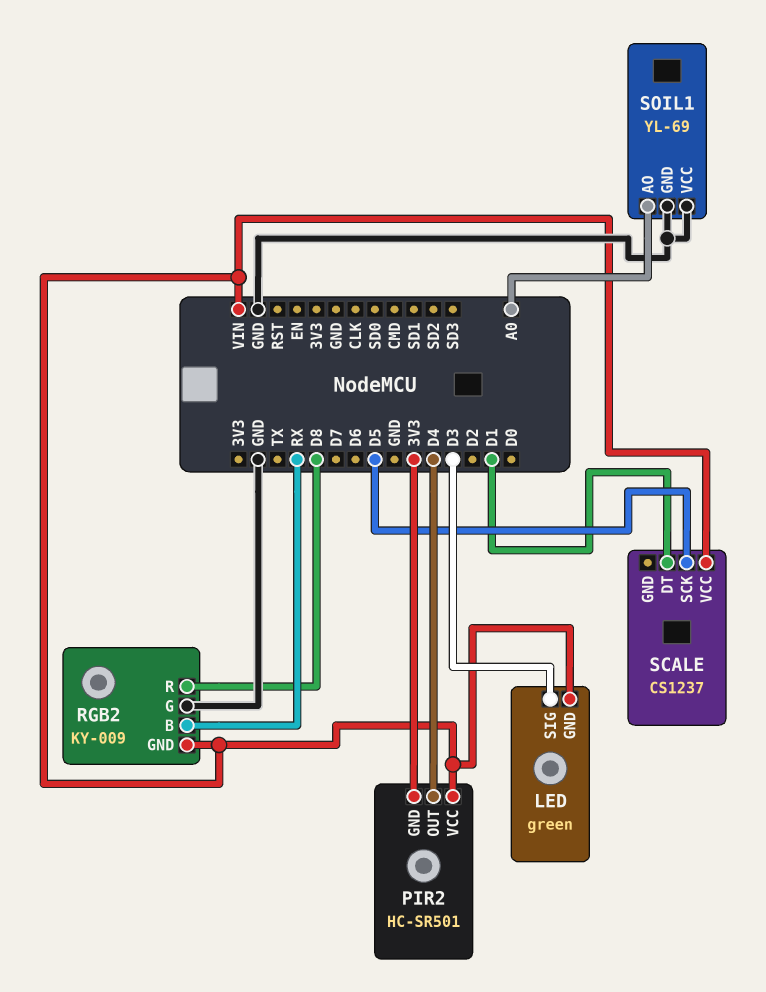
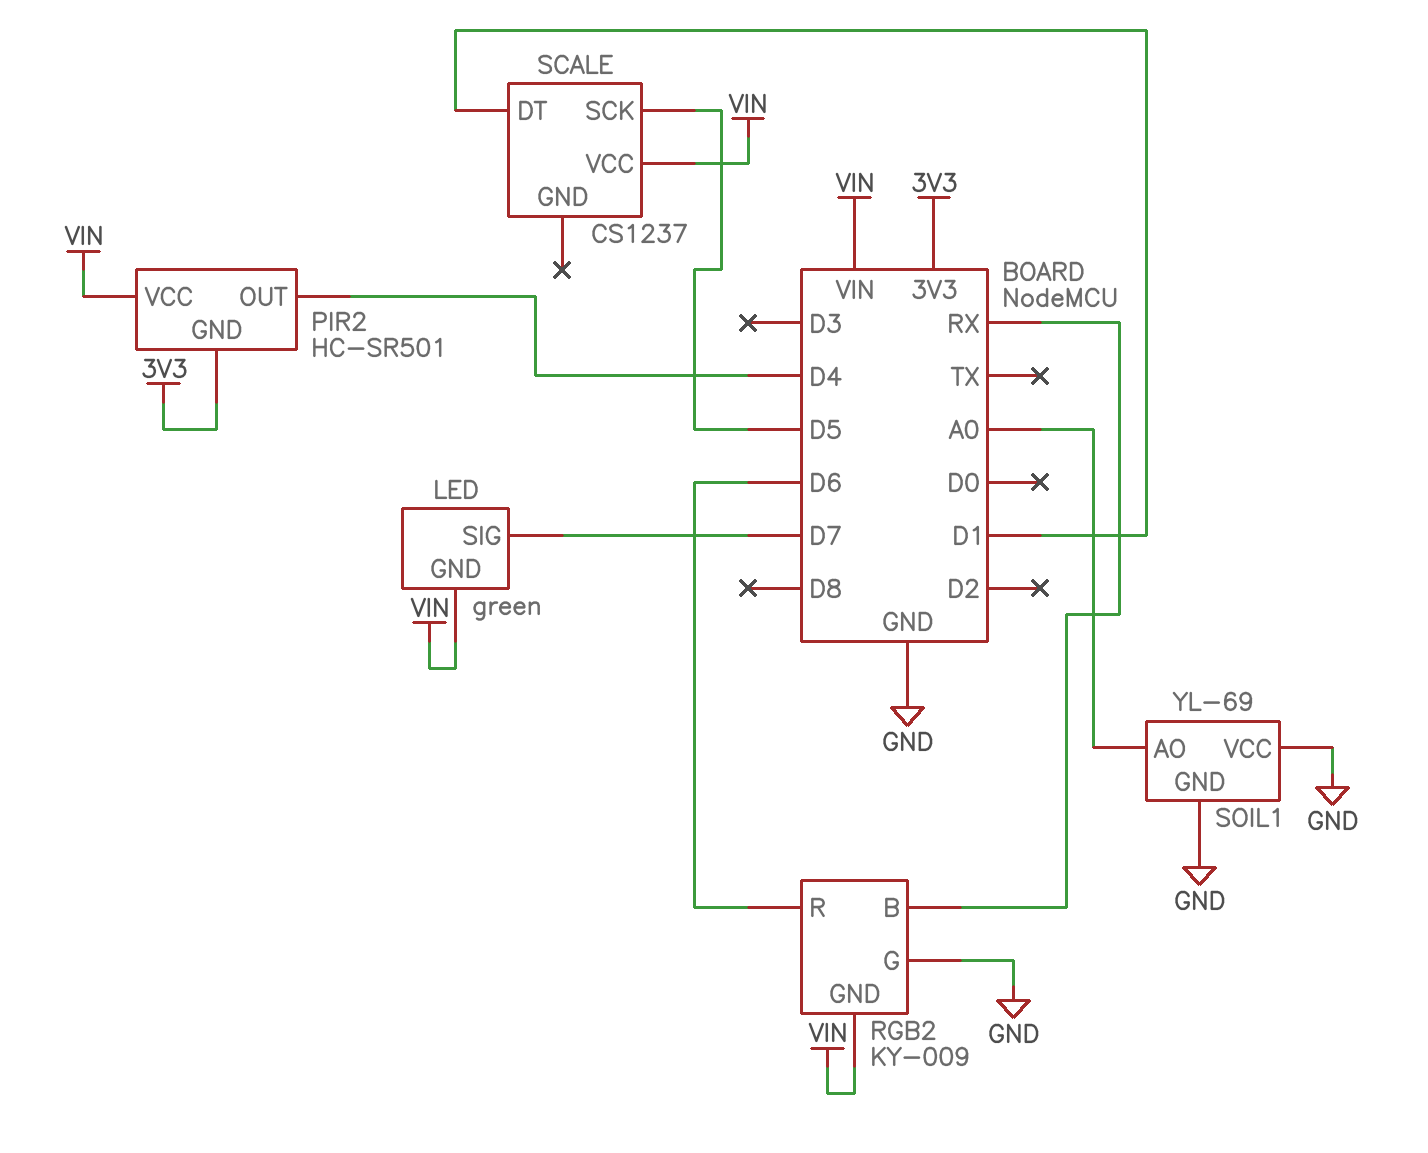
LED pin SIG: D3 -> D7
RGB2 pin R: D8 -> D6

